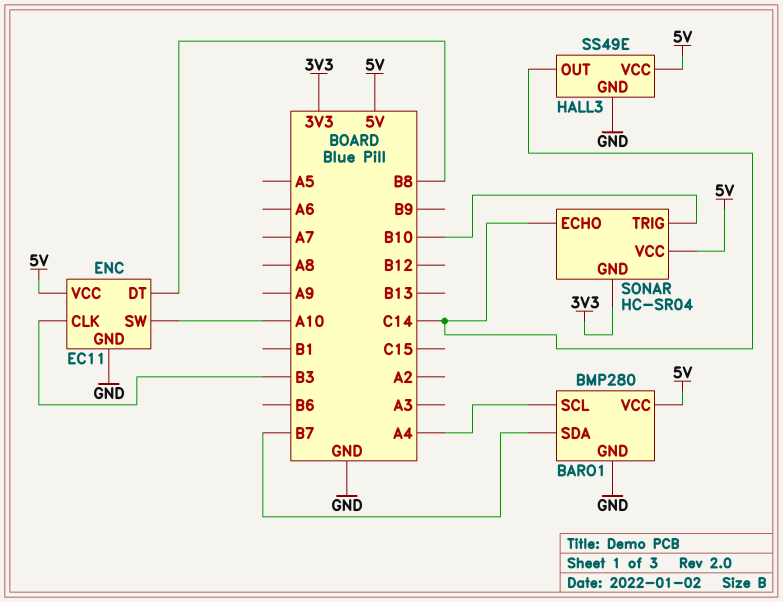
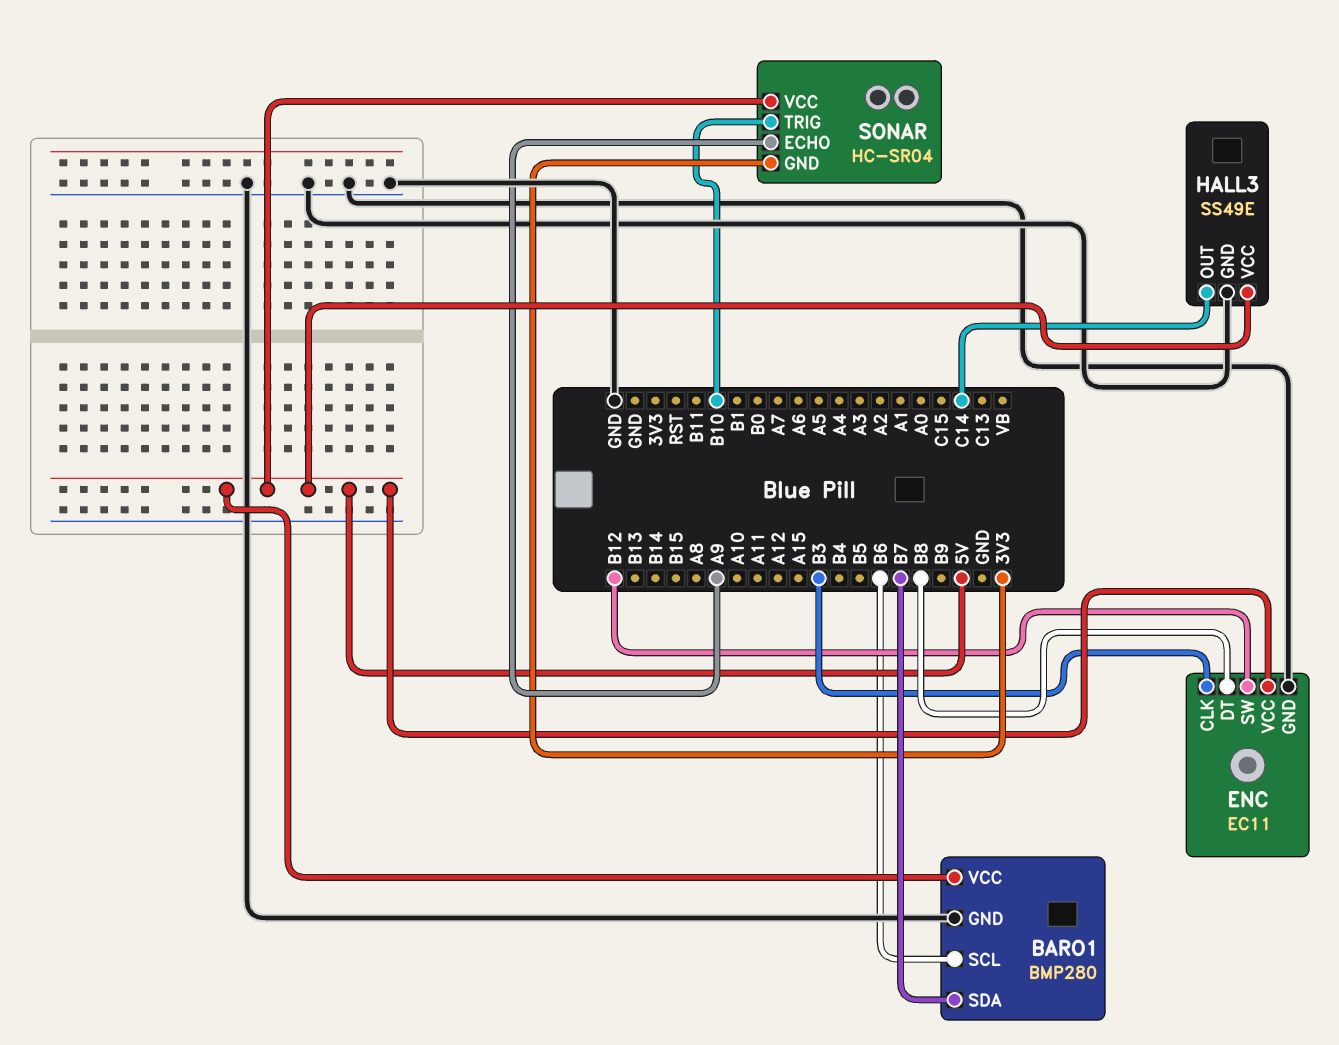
BARO1 pin SCL: A4 -> B6
ENC pin SW: A10 -> B12
SONAR pin ECHO: C14 -> A9

